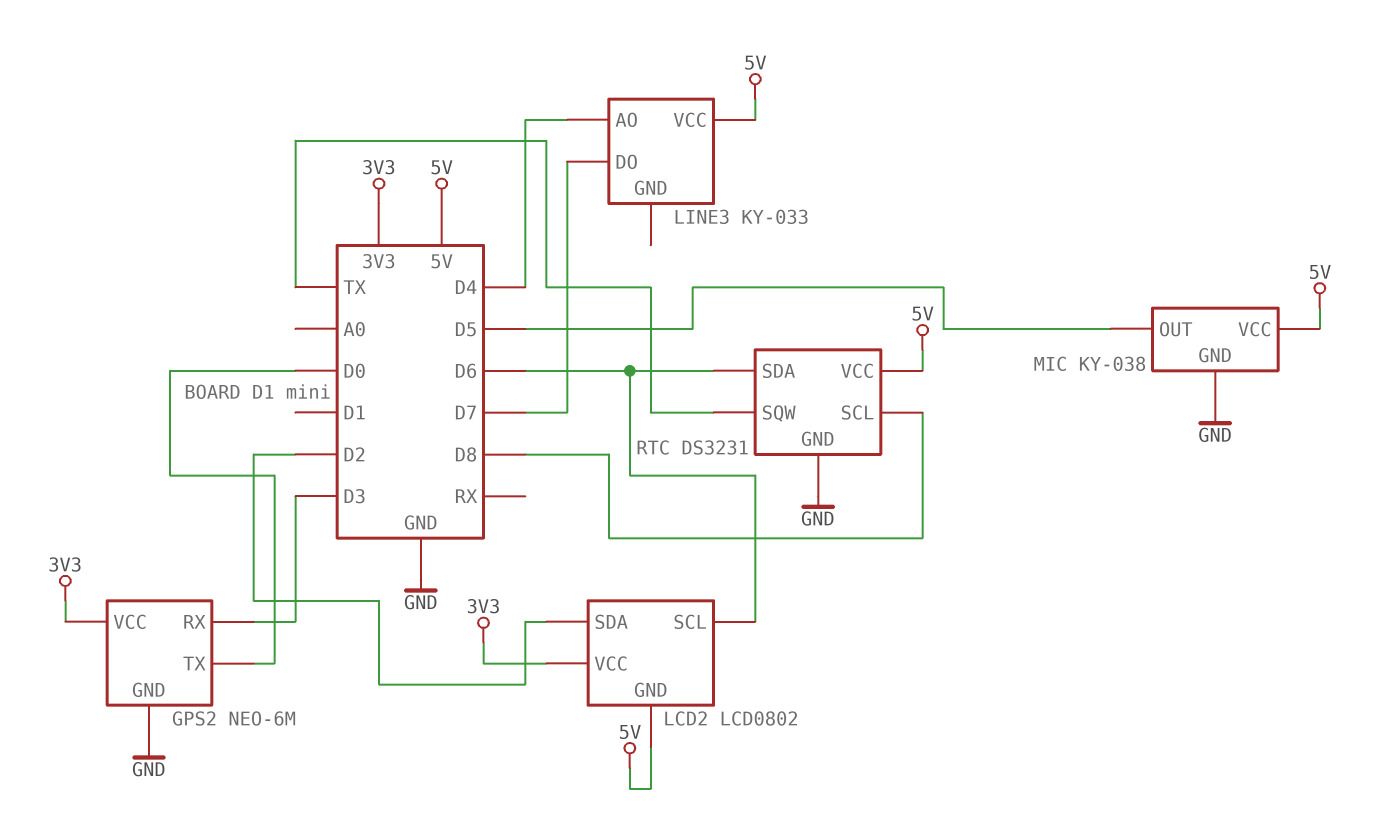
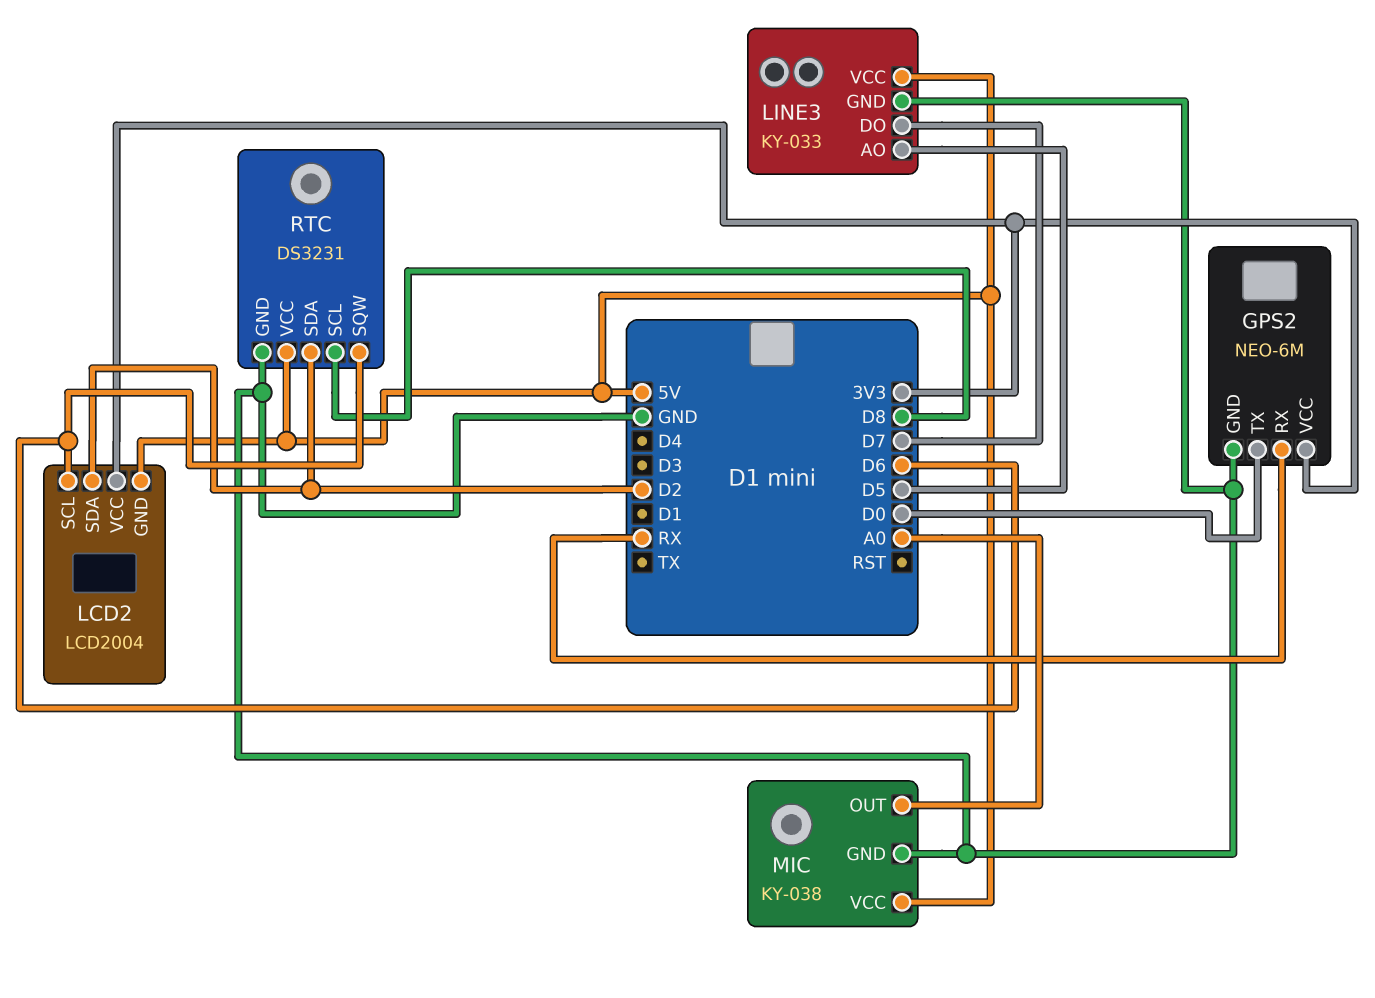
GPS2 pin RX: D3 -> RX
LCD2: LCD0802 -> LCD2004
LINE3 pin AO: D4 -> D5
LINE3 pin GND: none -> GND
MIC pin OUT: D5 -> A0
RTC pin SDA: D6 -> D2
RTC pin SQW: TX -> D6

